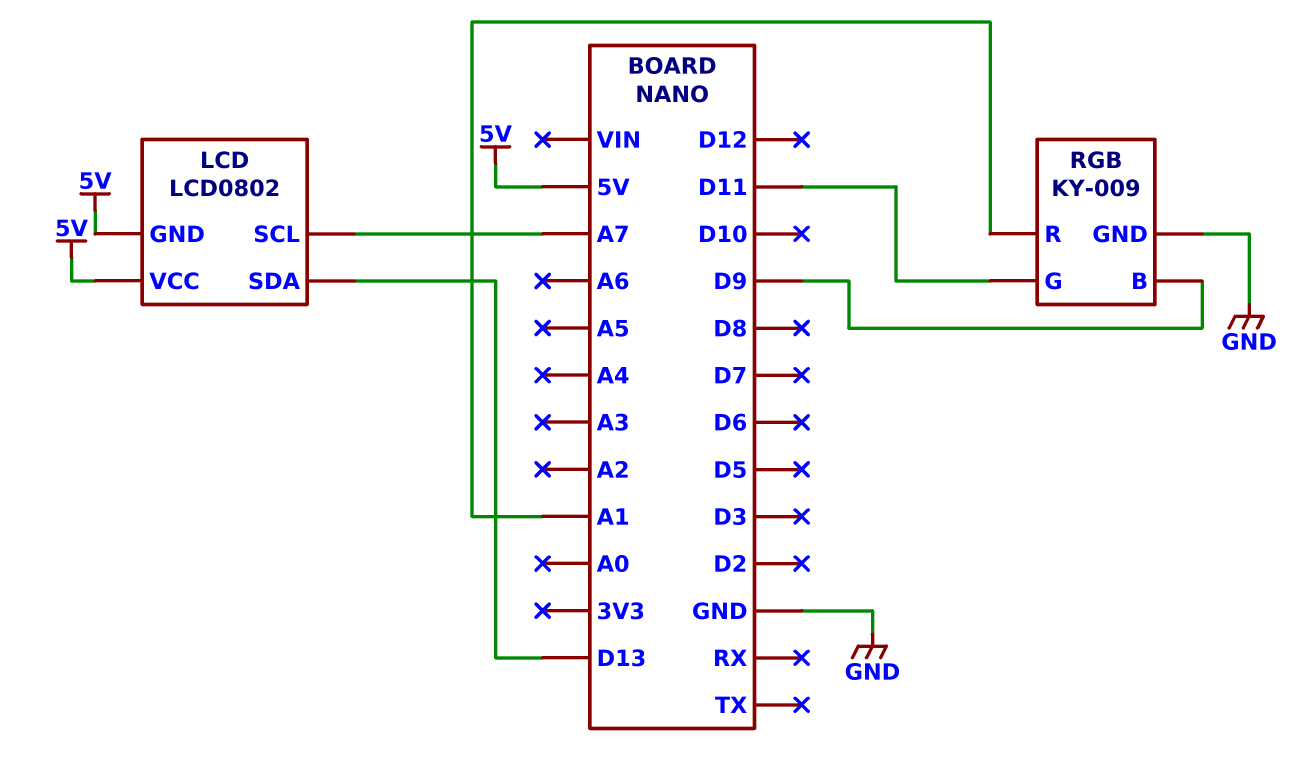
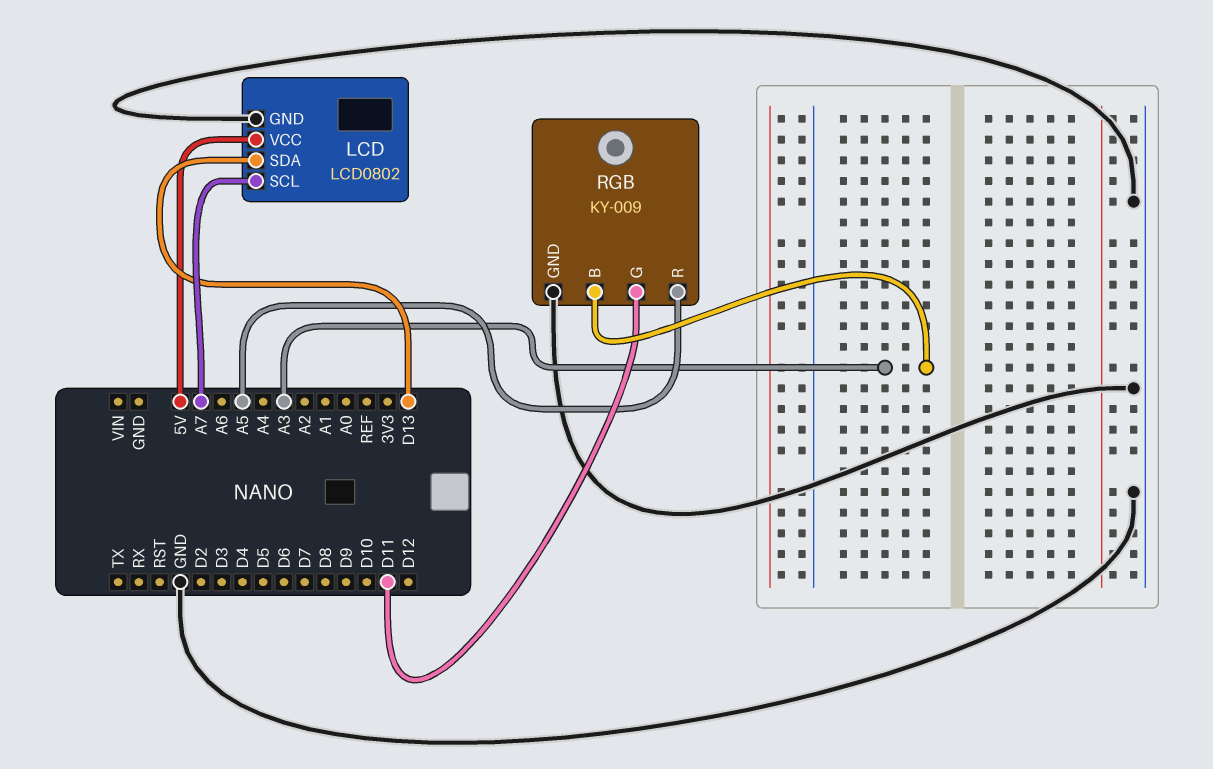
LCD pin GND: 5V -> GND
RGB pin B: D9 -> A3
RGB pin R: A1 -> A5

